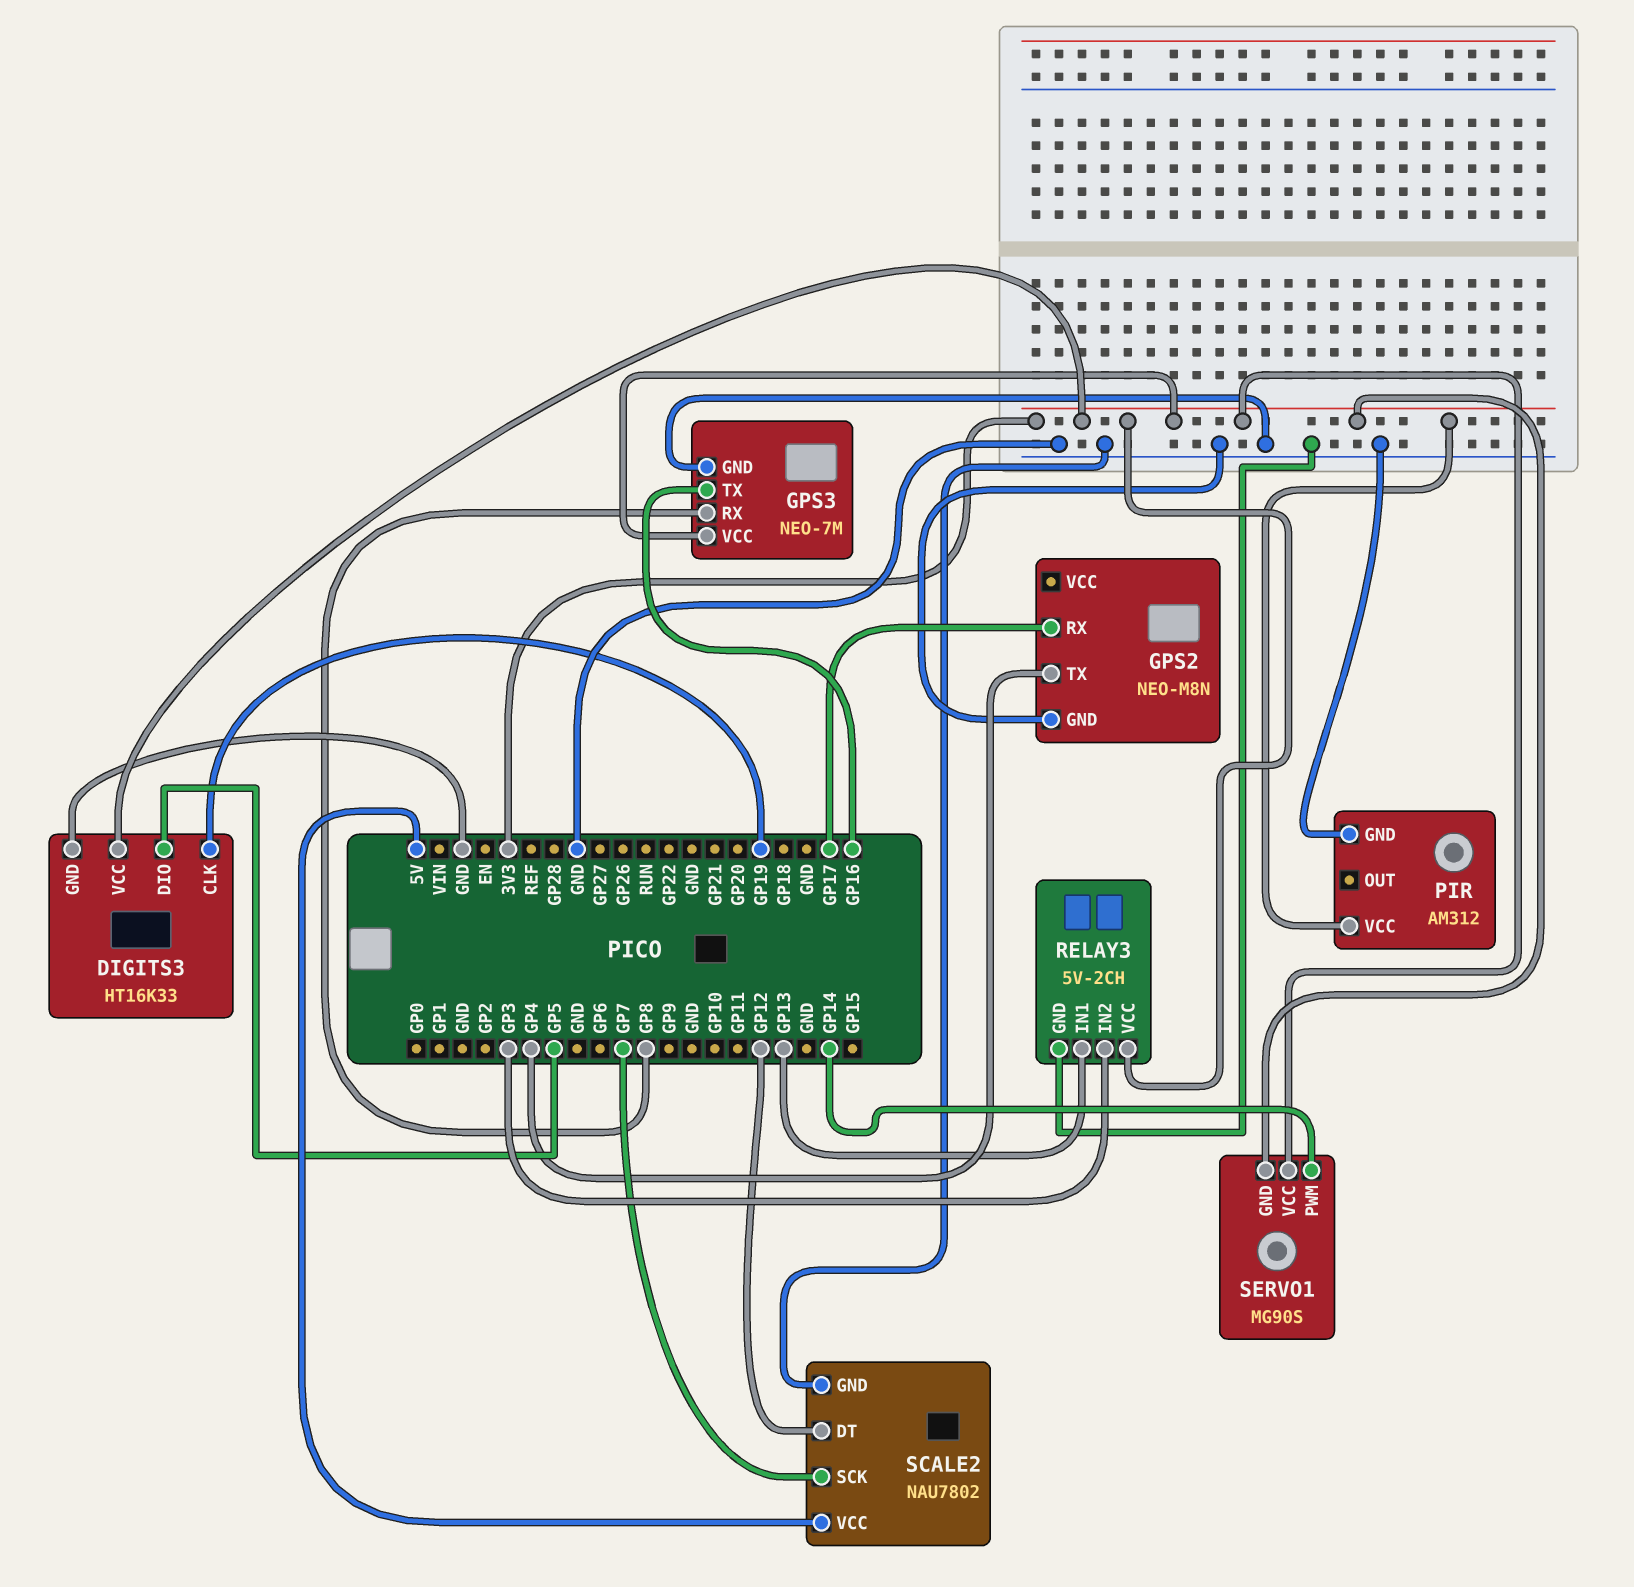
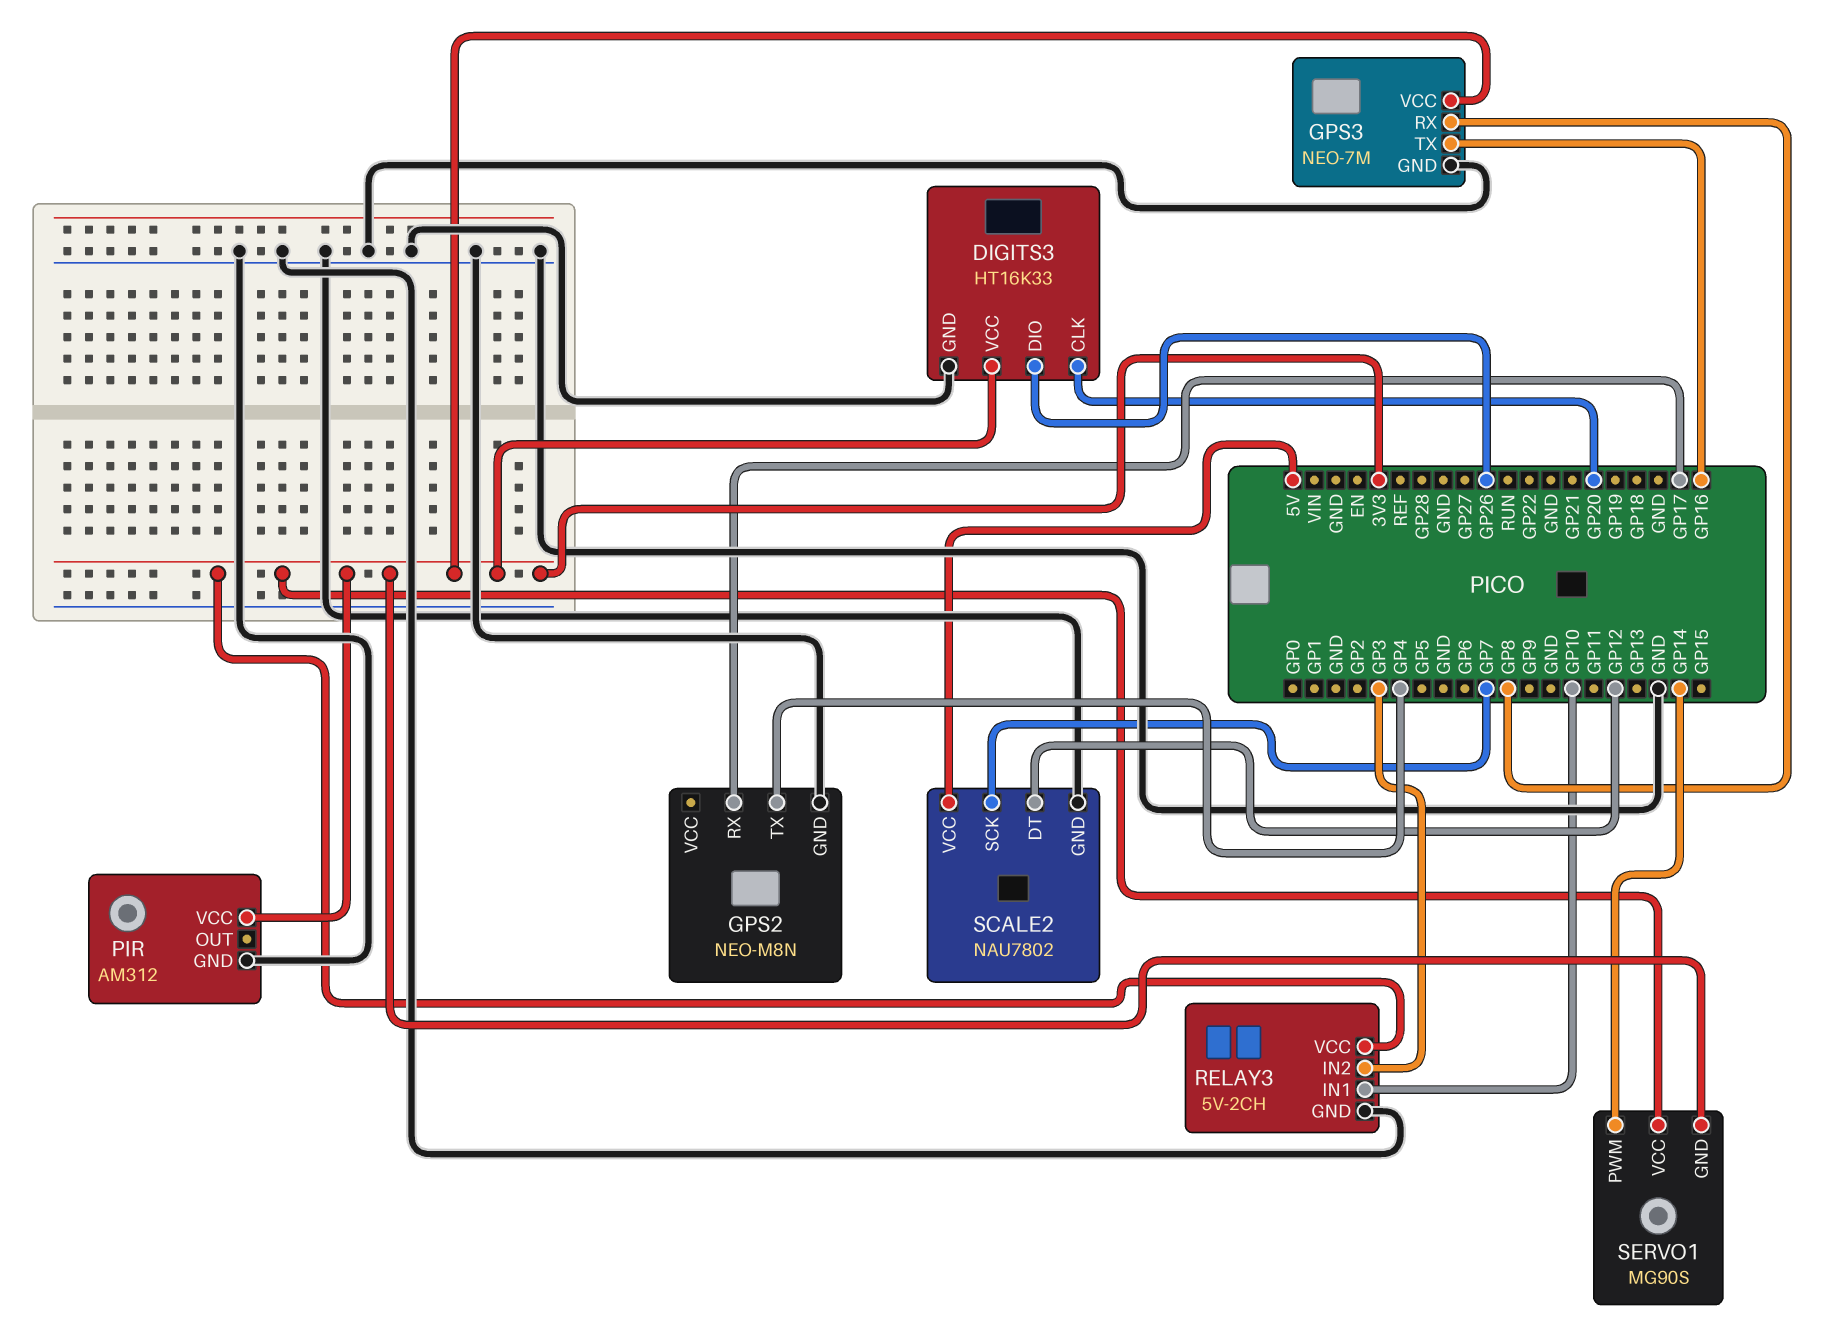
DIGITS3 pin CLK: GP19 -> GP20
DIGITS3 pin DIO: GP5 -> GP26
RELAY3 pin IN1: GP13 -> GP10

